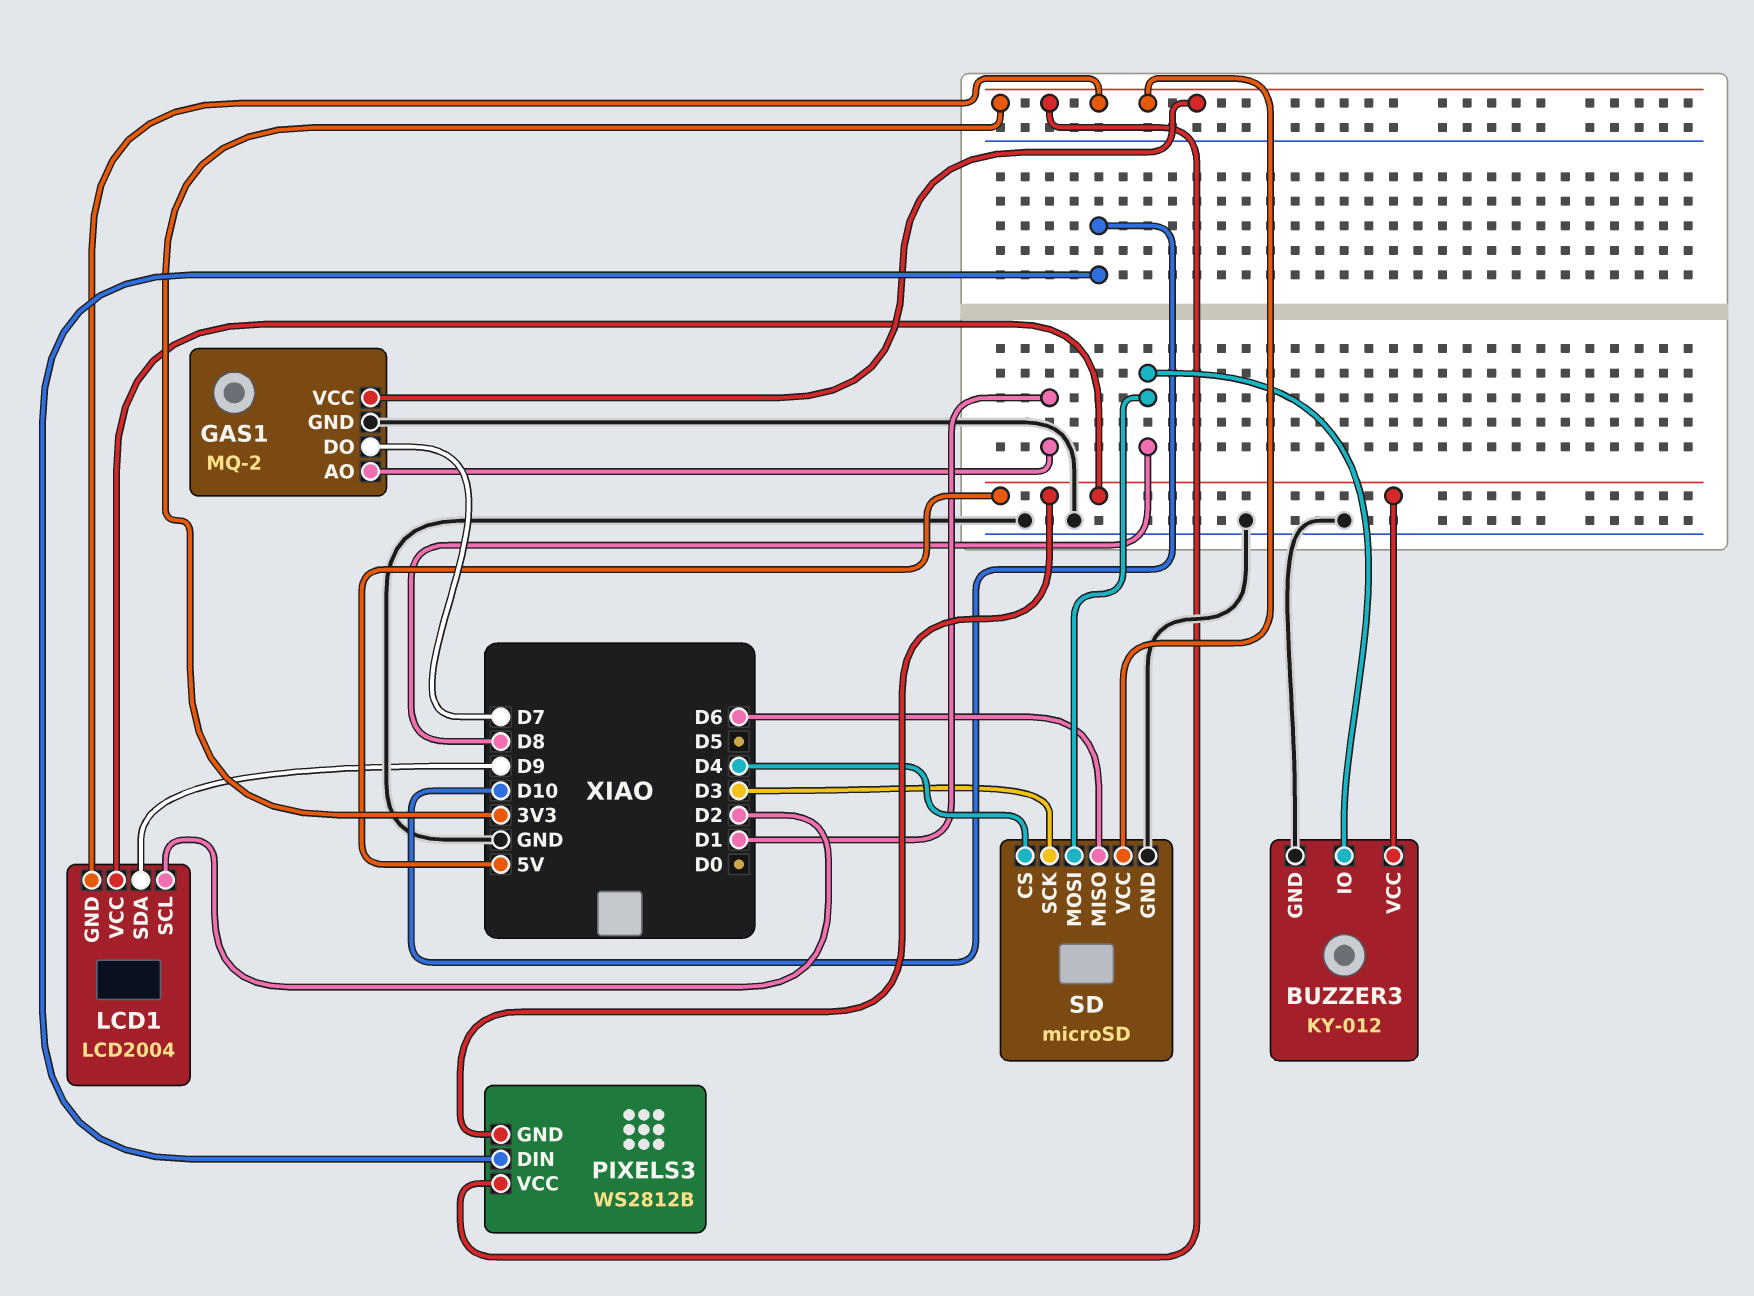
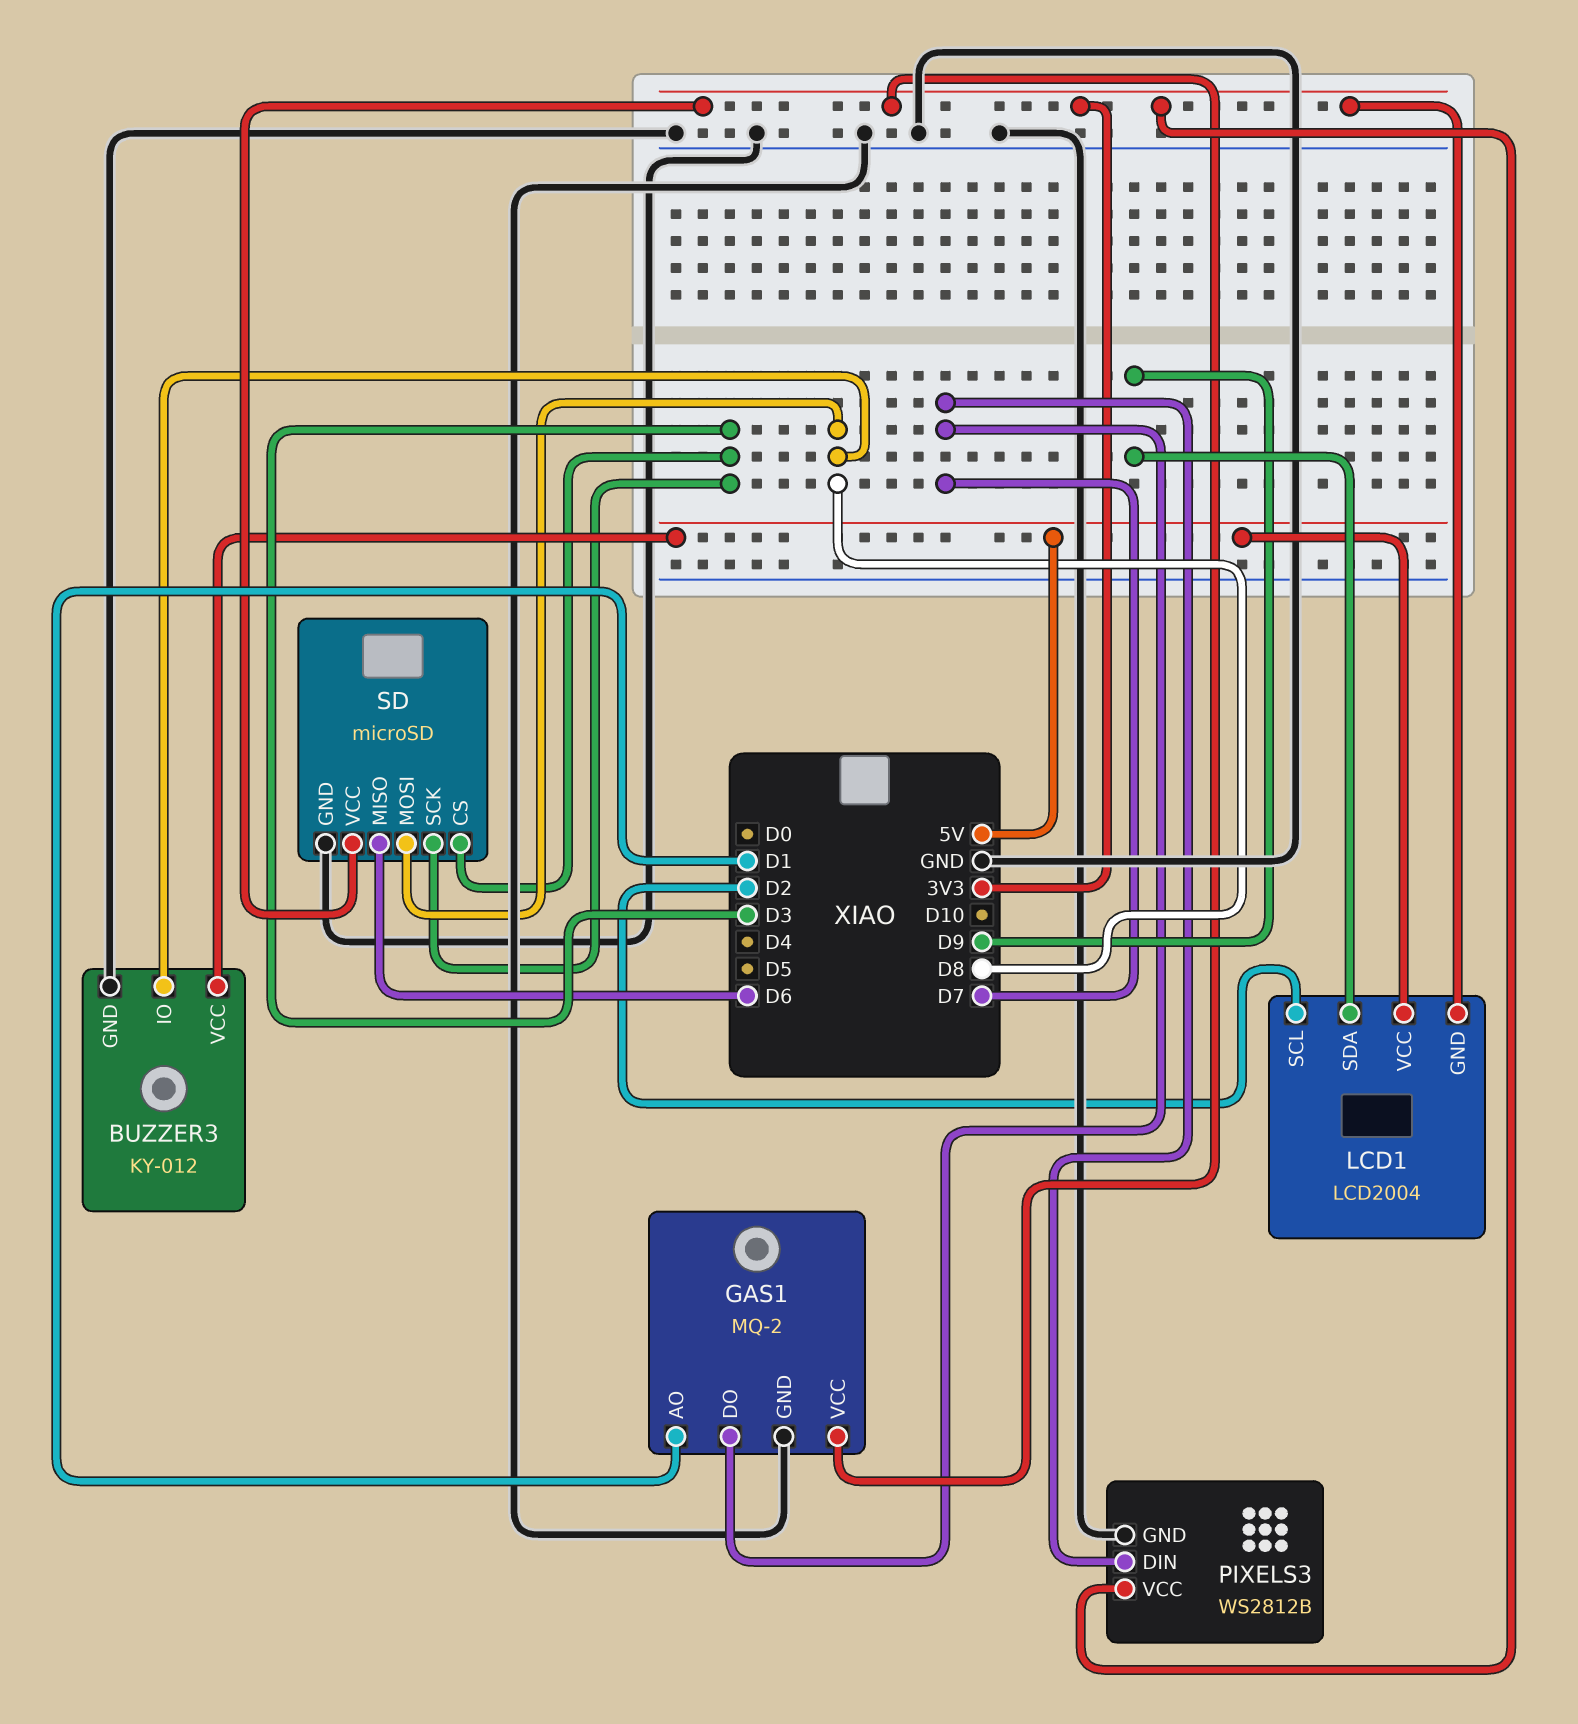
PIXELS3 pin DIN: D10 -> D7
PIXELS3 pin GND: 5V -> GND
SD pin CS: D4 -> D3

